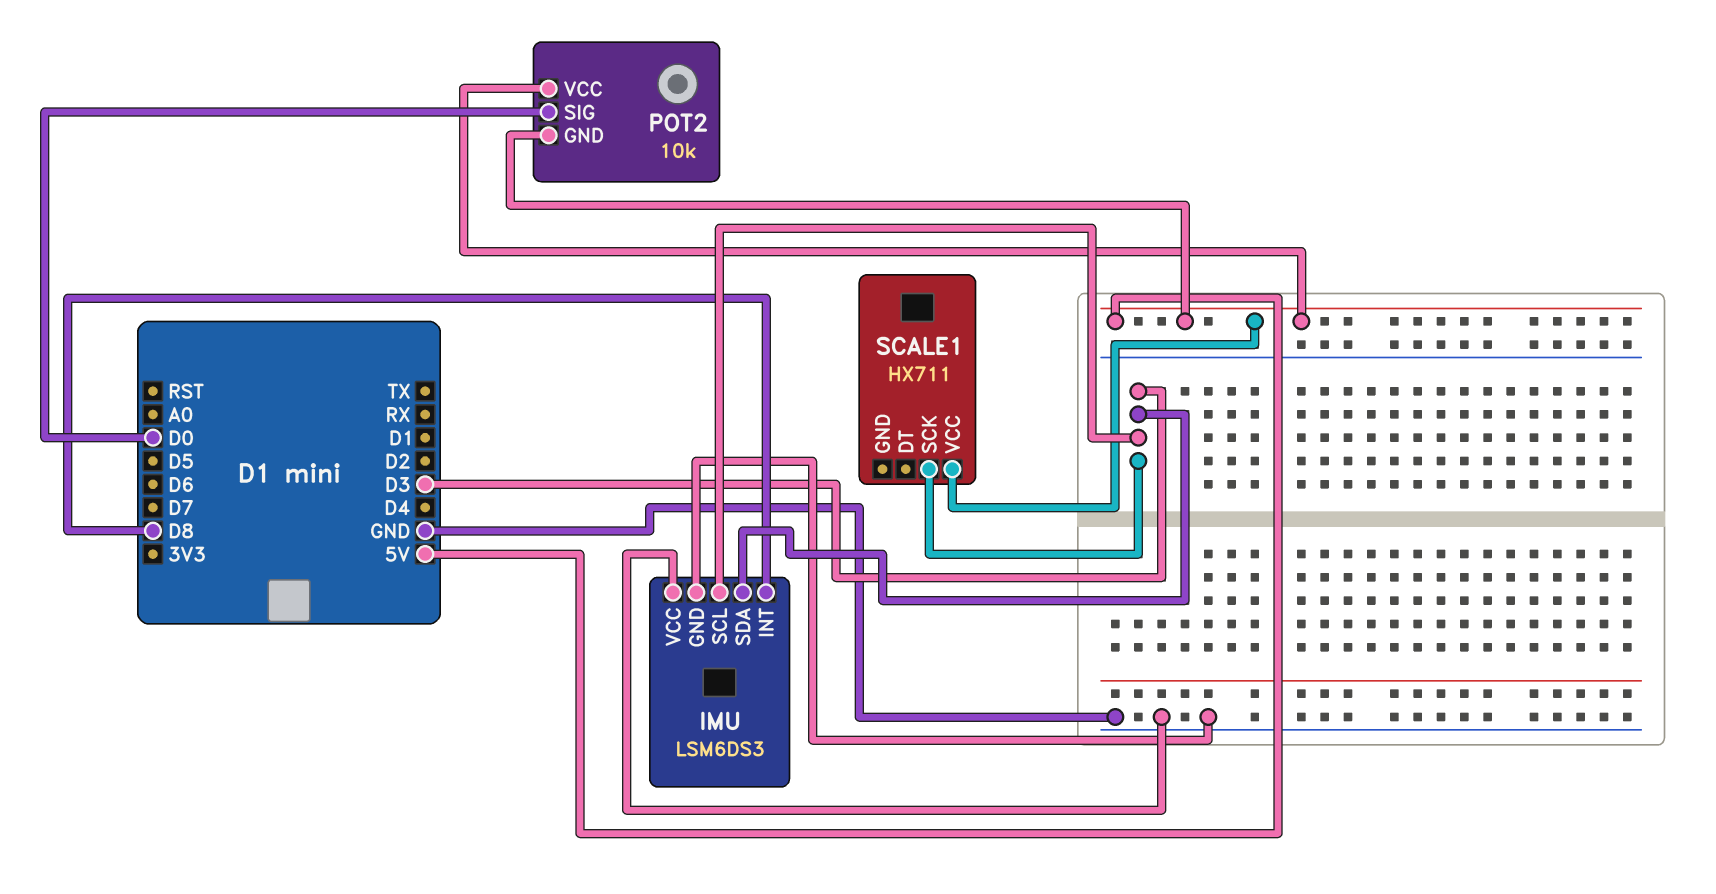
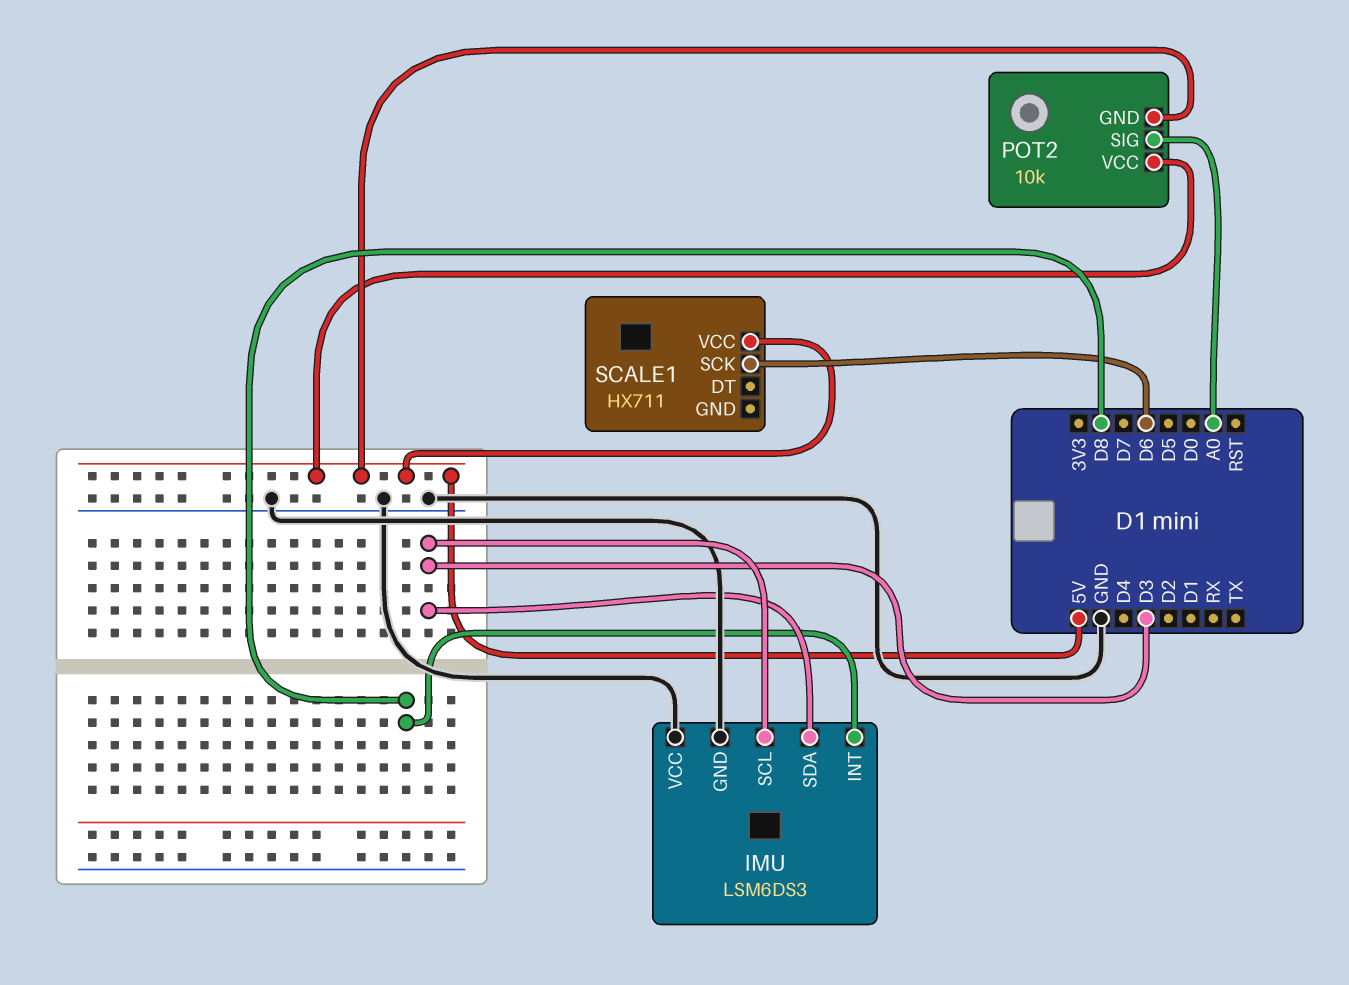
POT2 pin SIG: D0 -> A0
SCALE1 pin SCK: D3 -> D6

